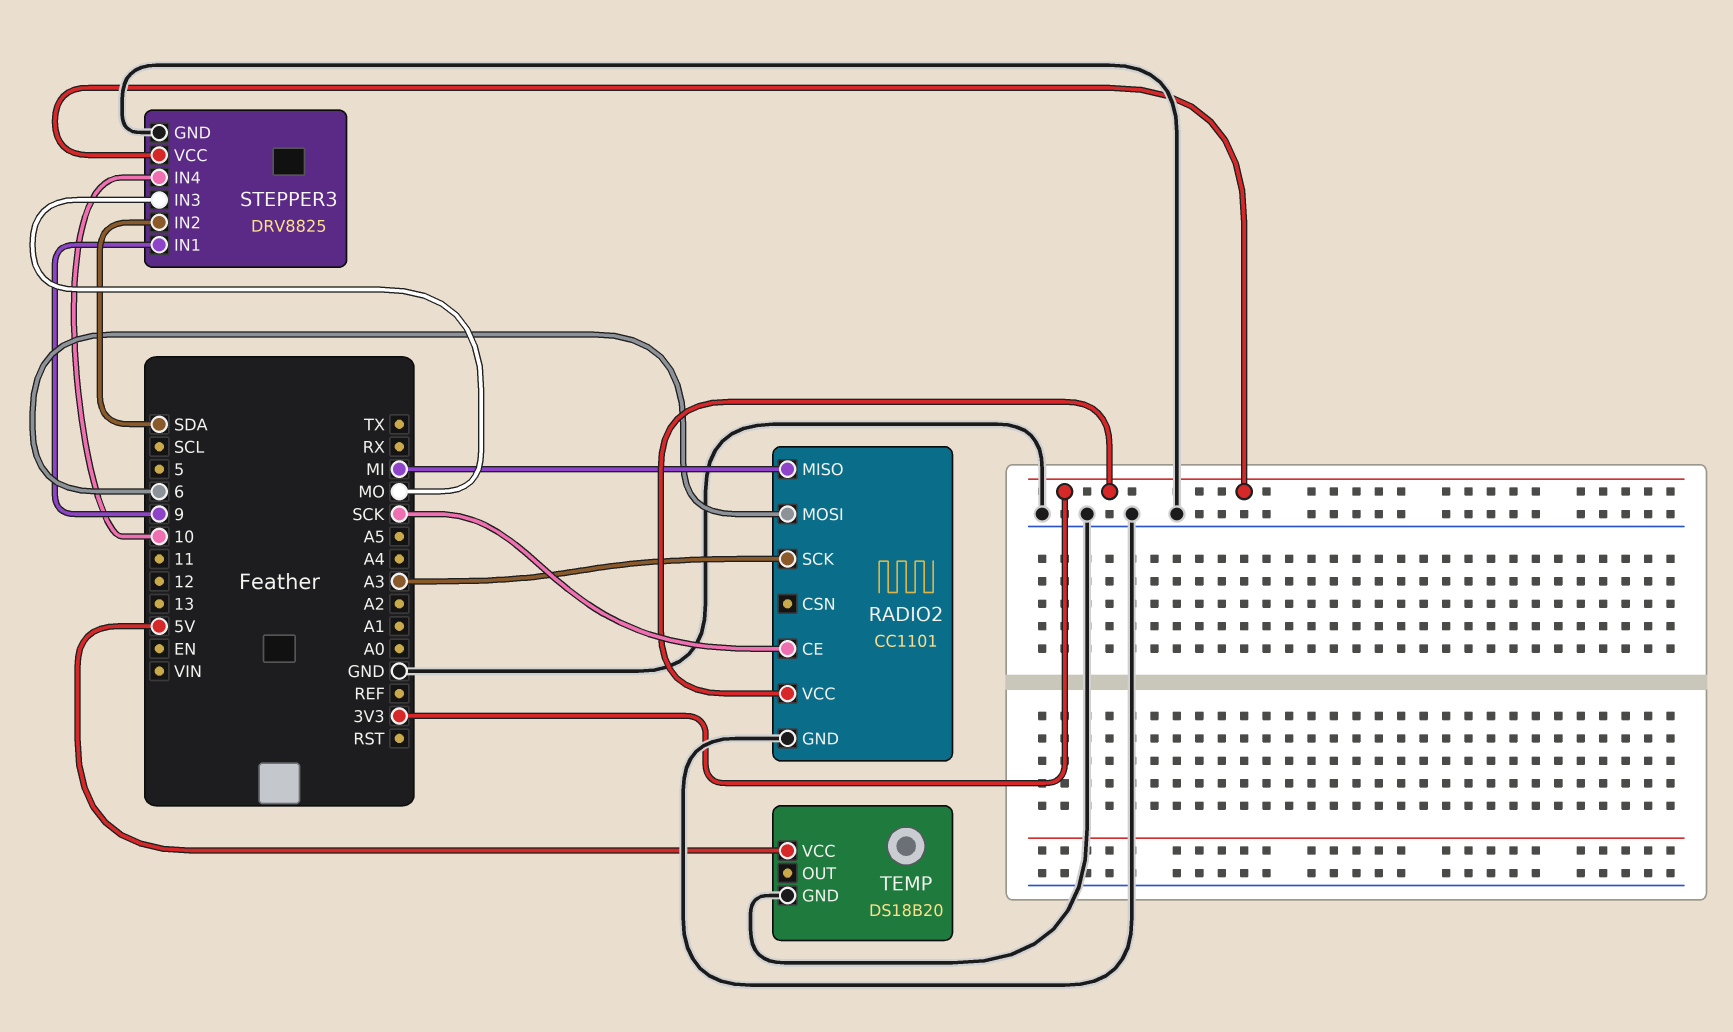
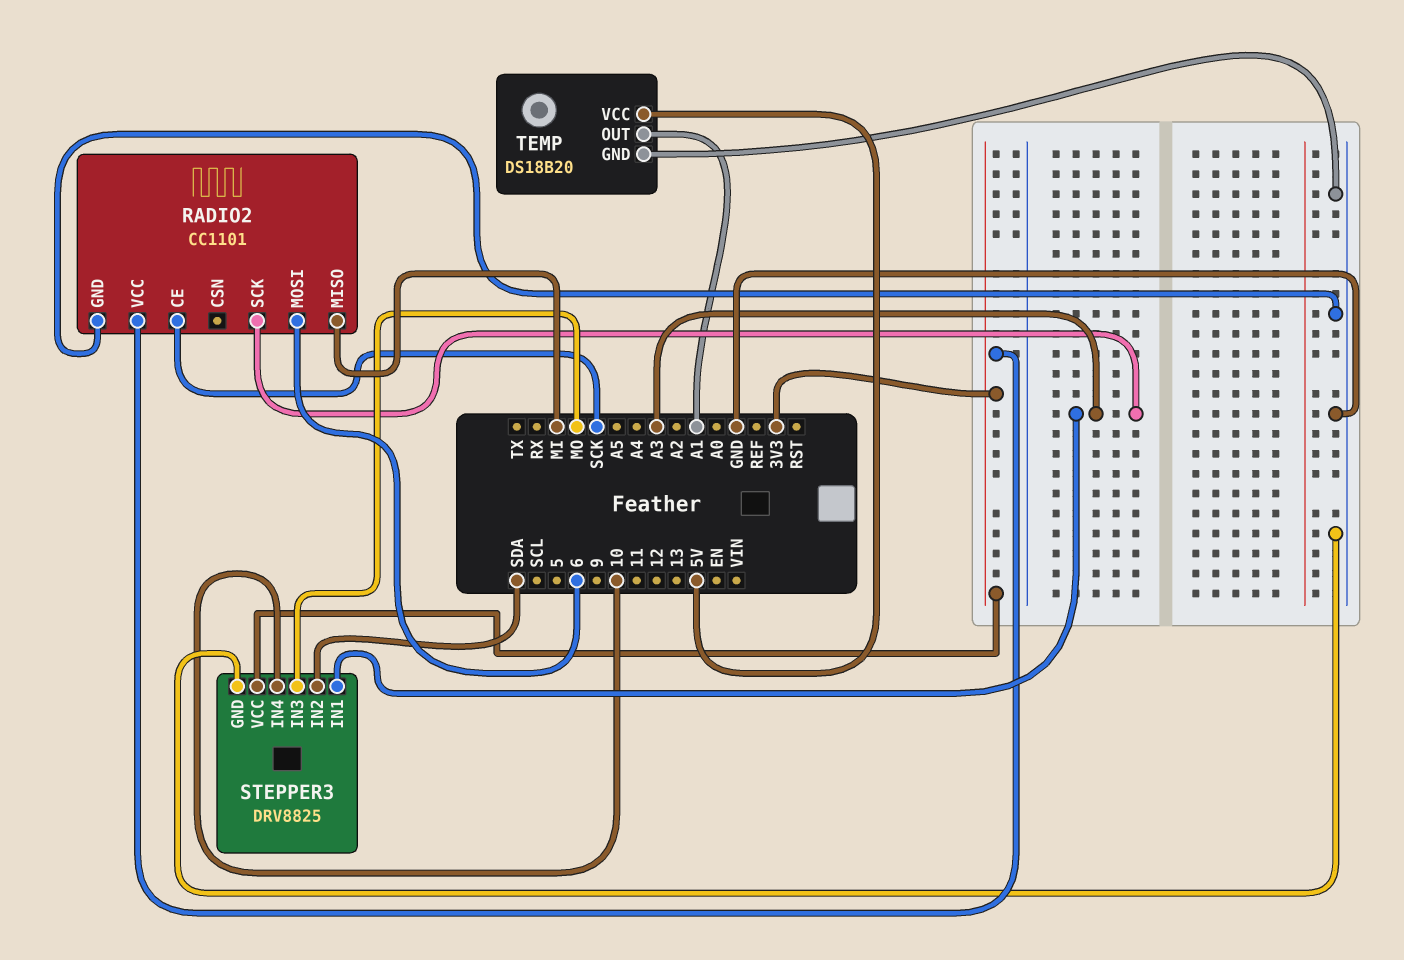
STEPPER3 pin IN1: 9 -> A3
TEMP pin OUT: none -> A1

